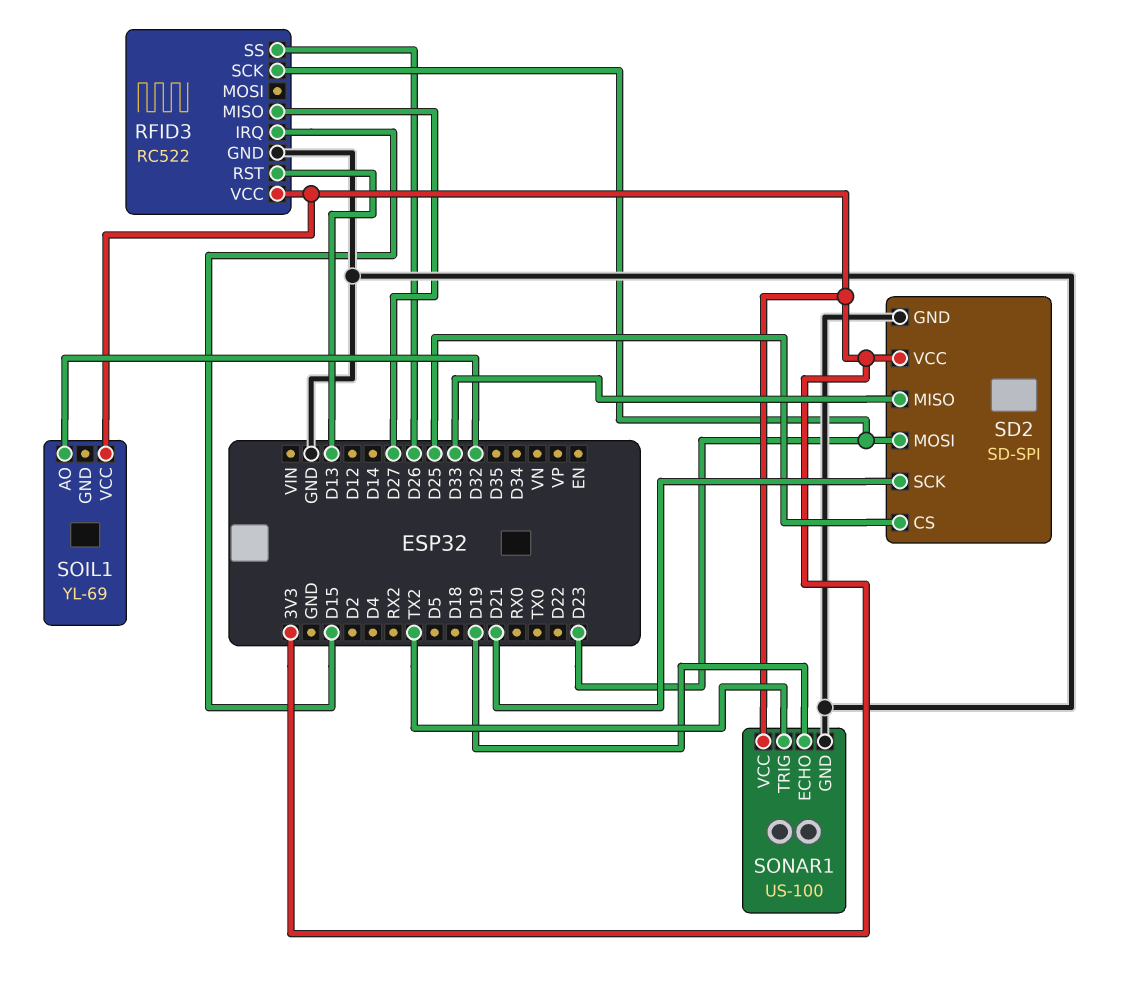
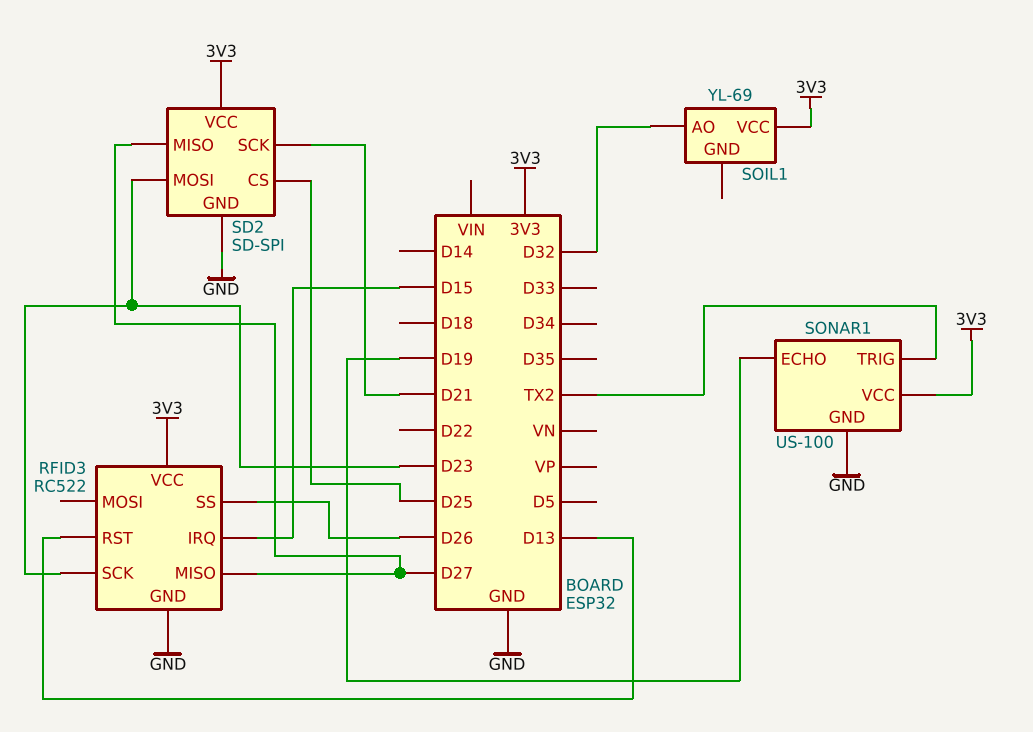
SD2 pin MISO: D33 -> D27

